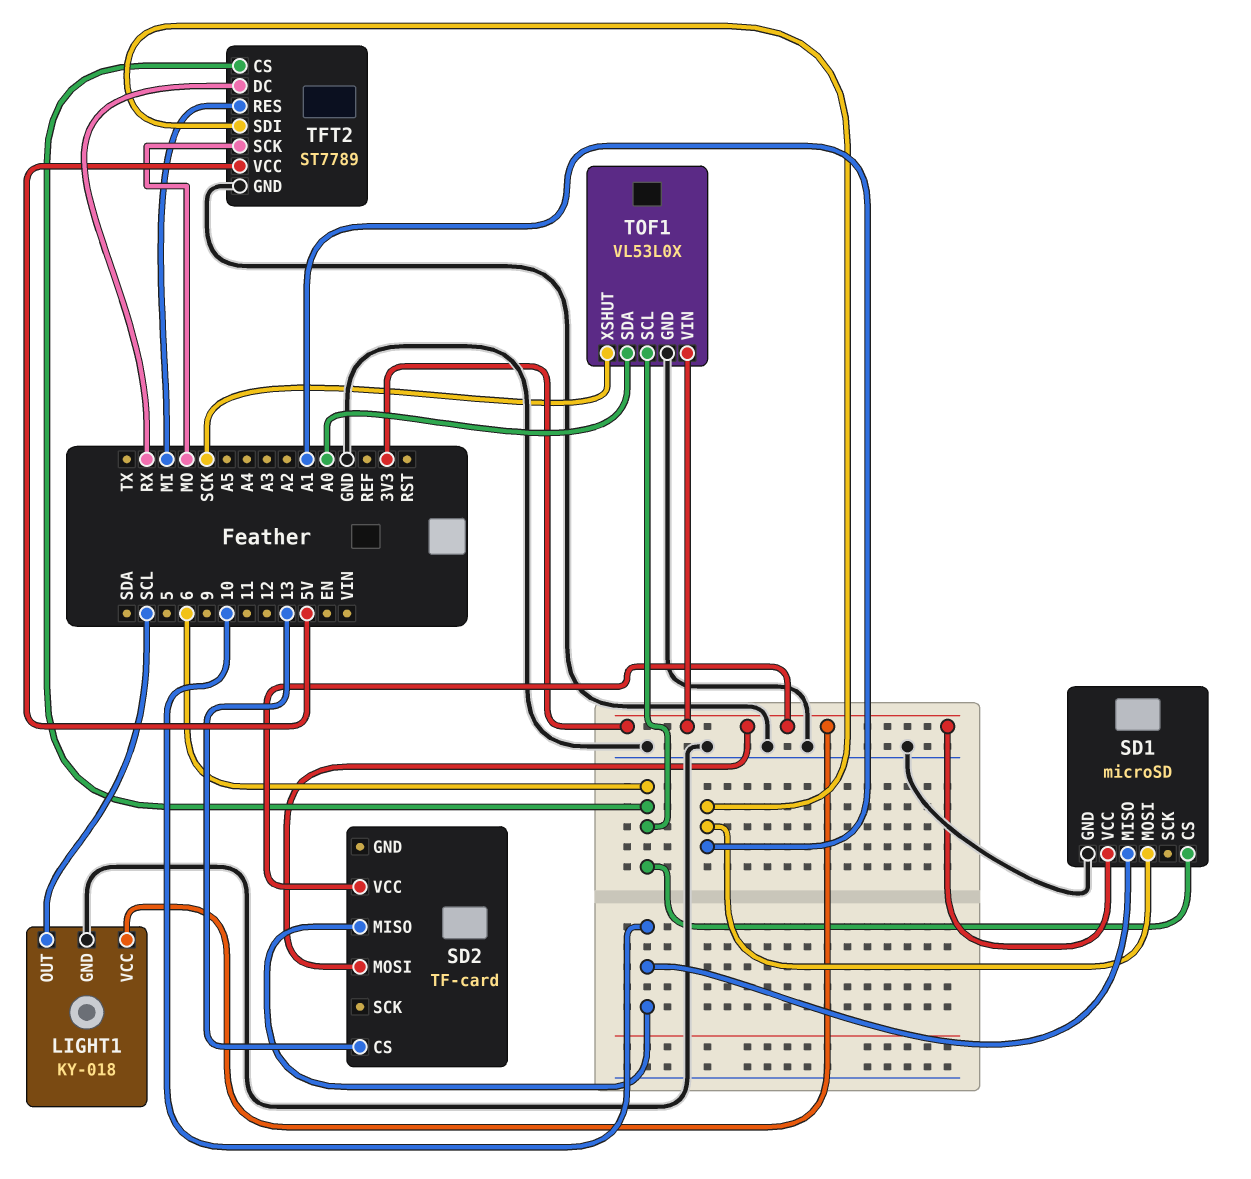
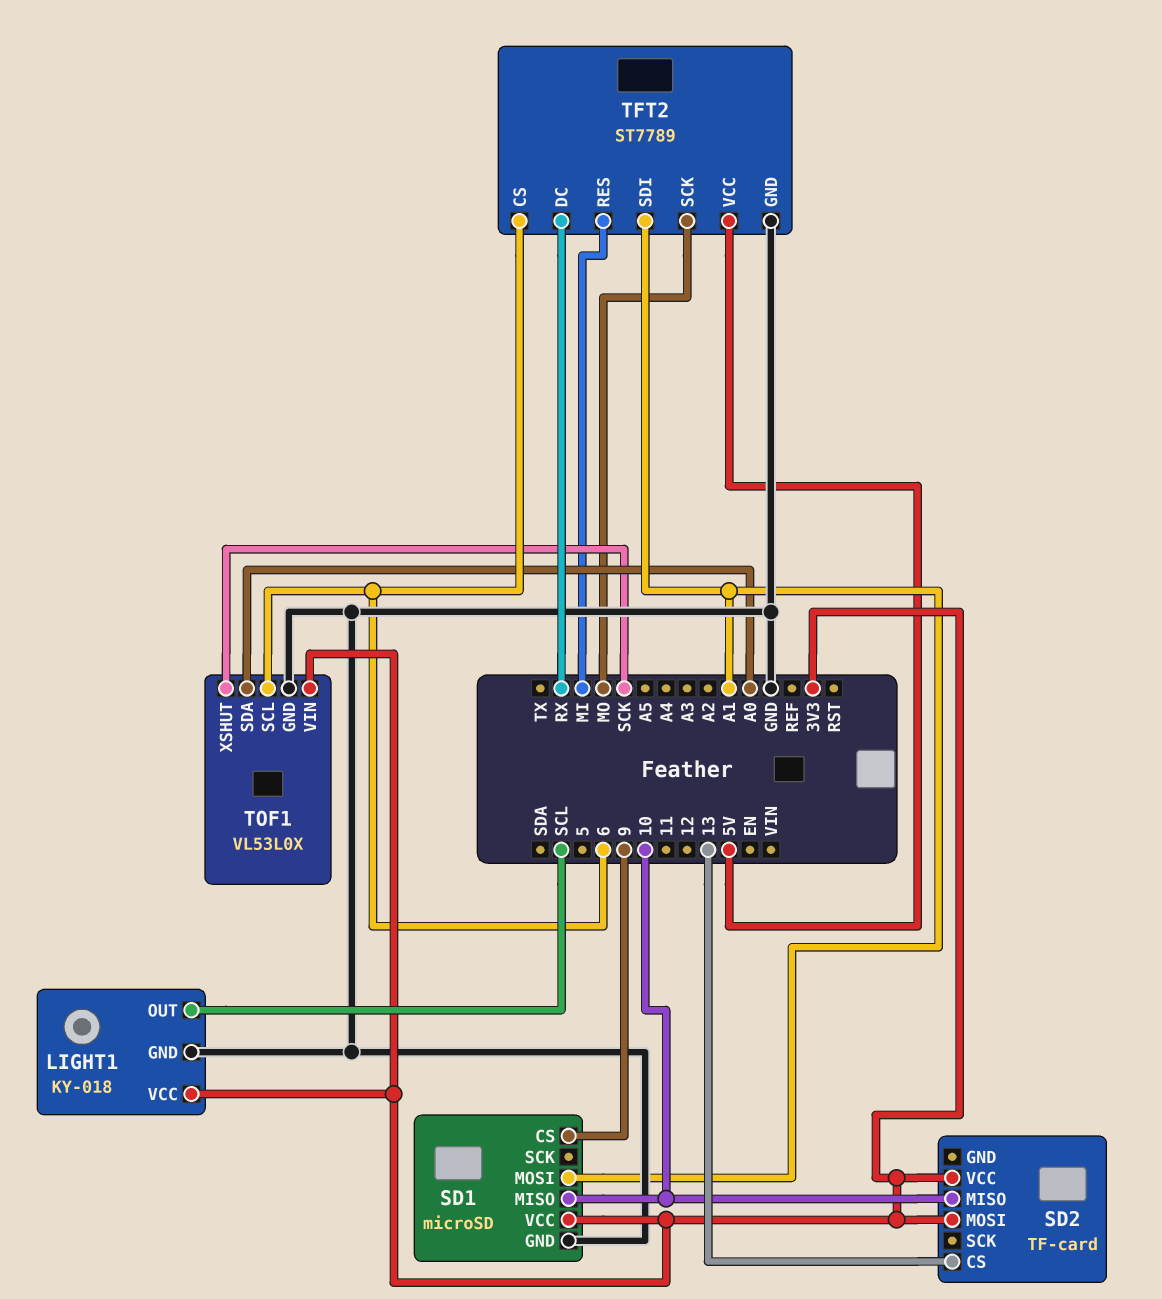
SD1 pin CS: 6 -> 9

